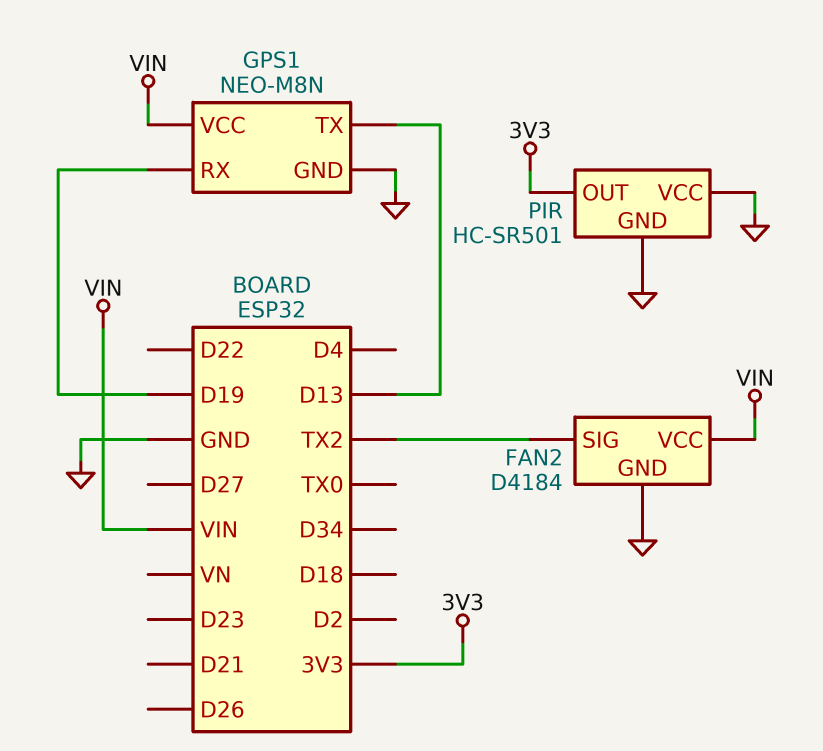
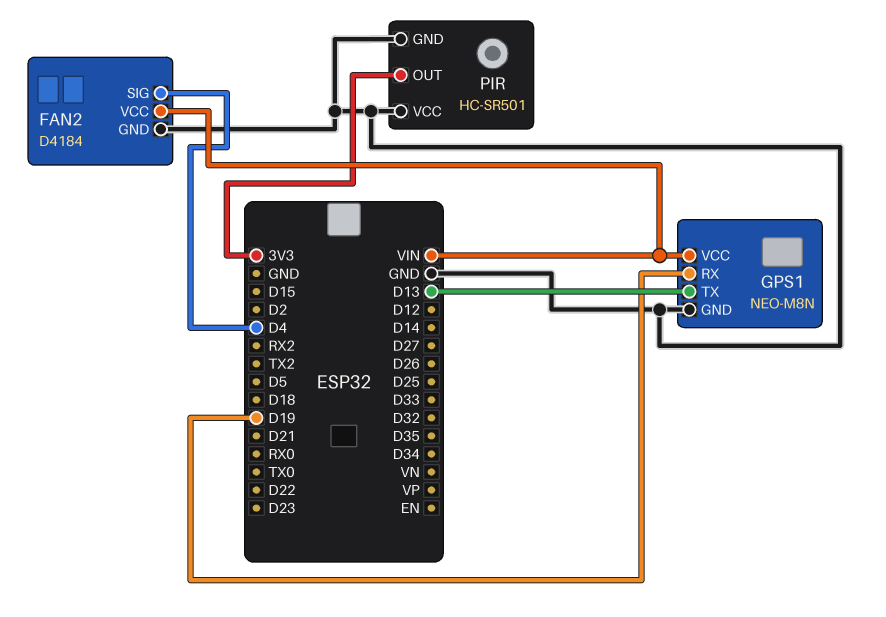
FAN2 pin SIG: TX2 -> D4

